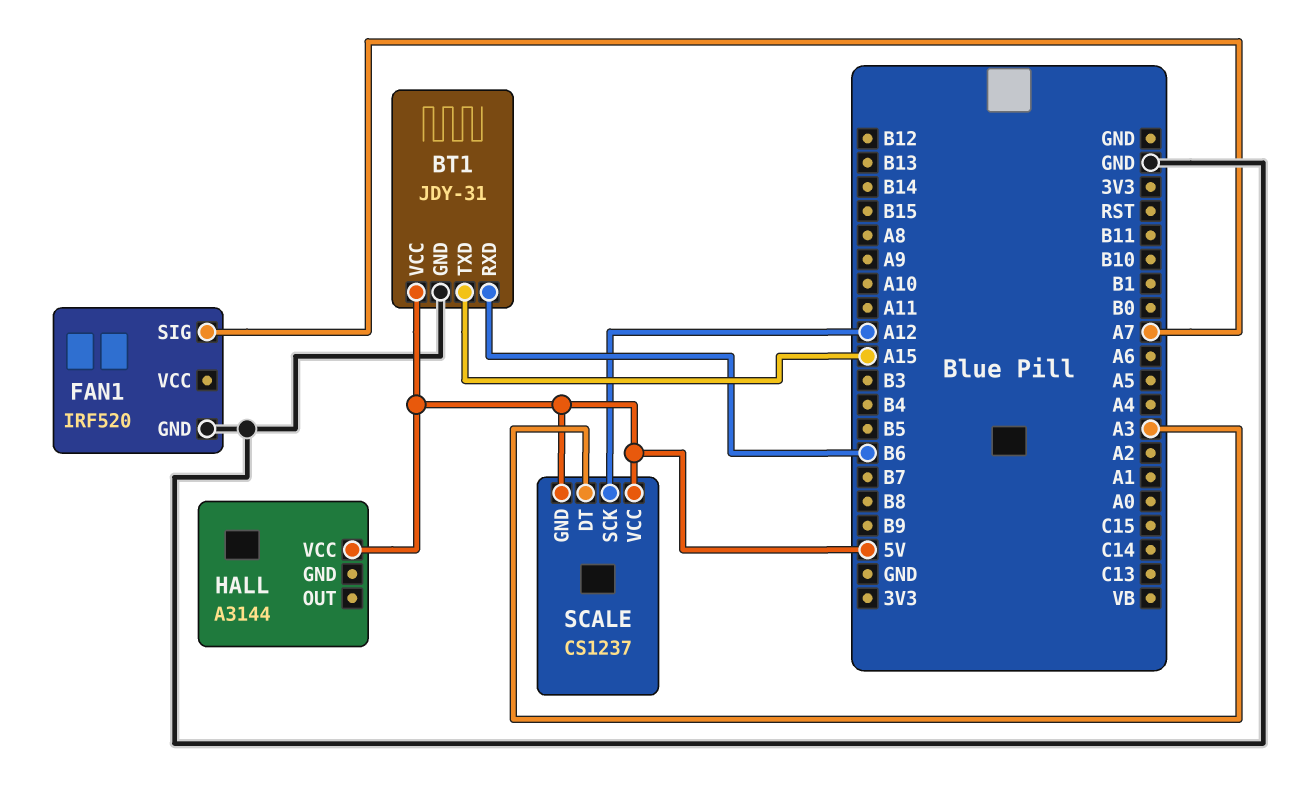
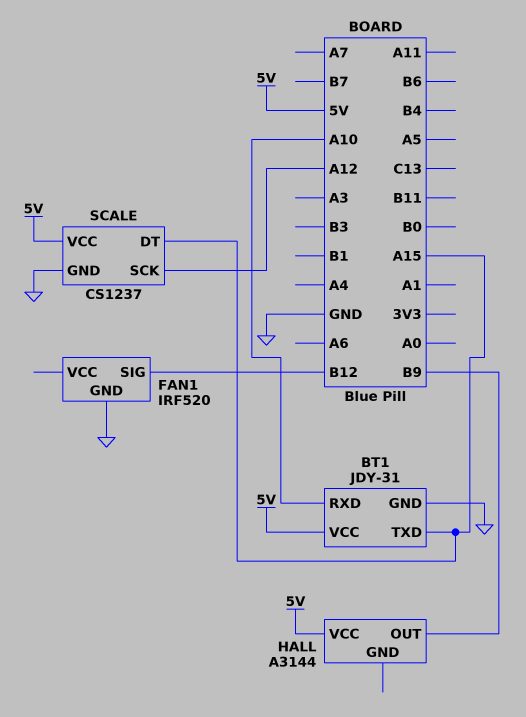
BT1 pin RXD: B6 -> A10
FAN1 pin SIG: A7 -> B12
HALL pin OUT: none -> B9
SCALE pin DT: A3 -> A15
SCALE pin GND: 5V -> GND

